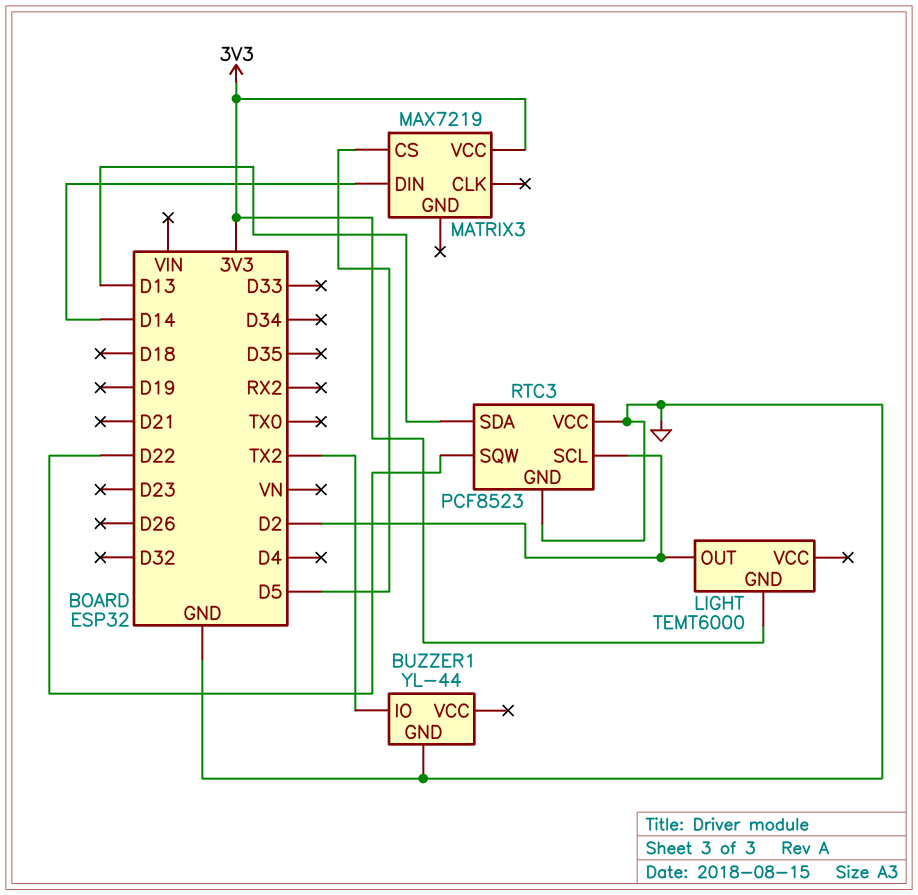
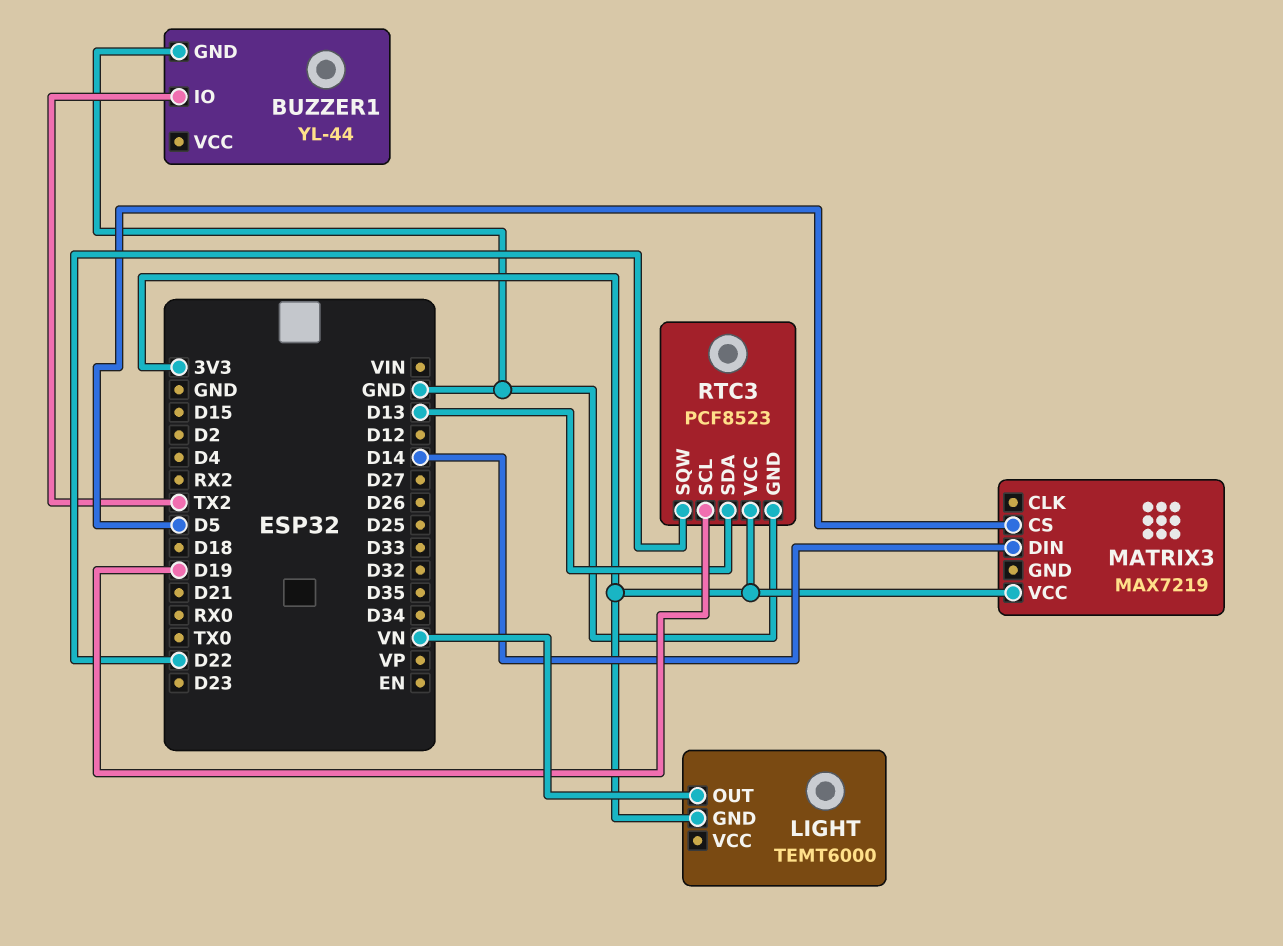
LIGHT pin OUT: D2 -> VN
RTC3 pin SCL: D2 -> D19
RTC3 pin VCC: GND -> 3V3

